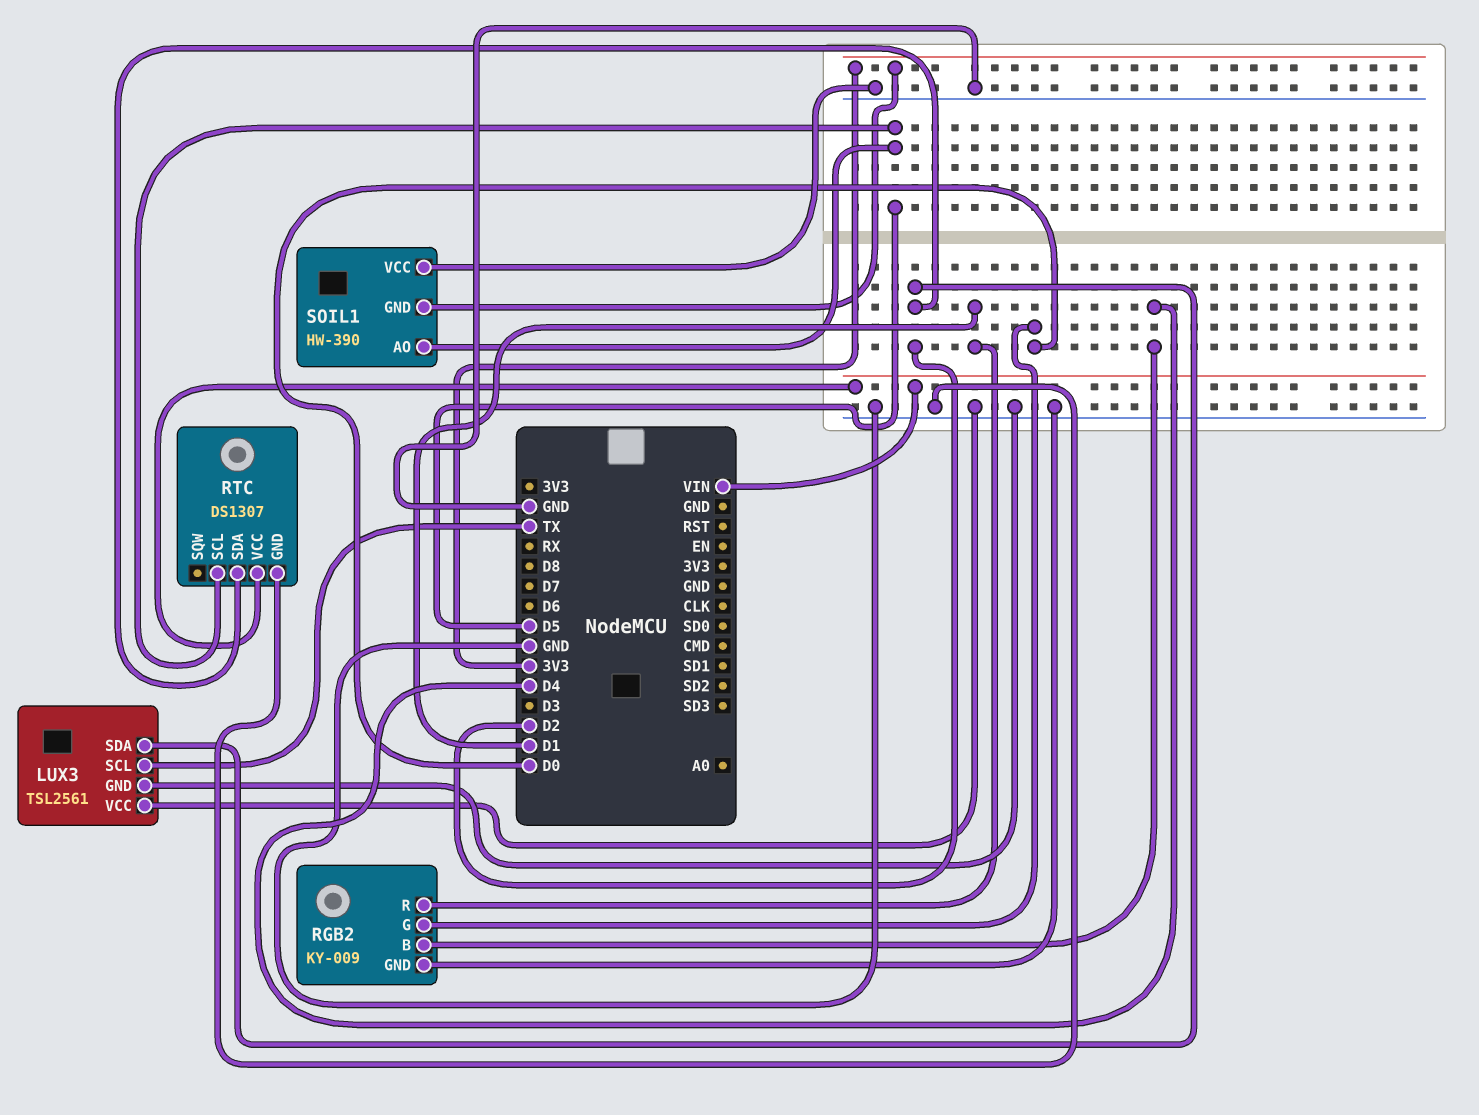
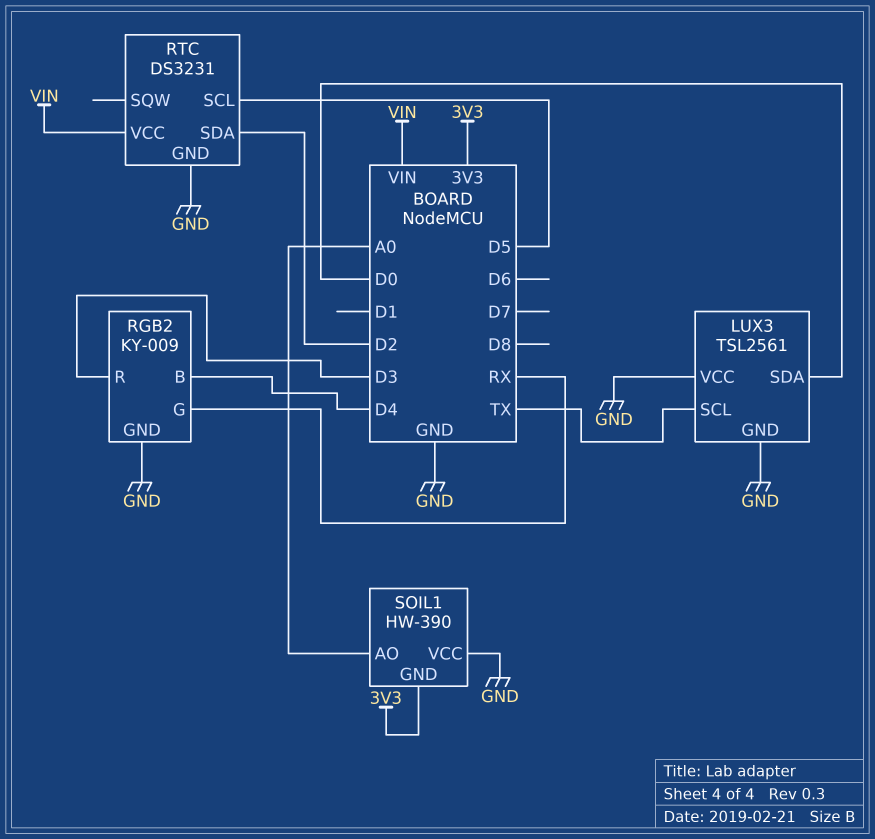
LUX3 pin SDA: D2 -> D0
RGB2 pin G: D0 -> RX
RGB2 pin R: D1 -> D3
RTC: DS1307 -> DS3231
SOIL1 pin AO: D5 -> A0

